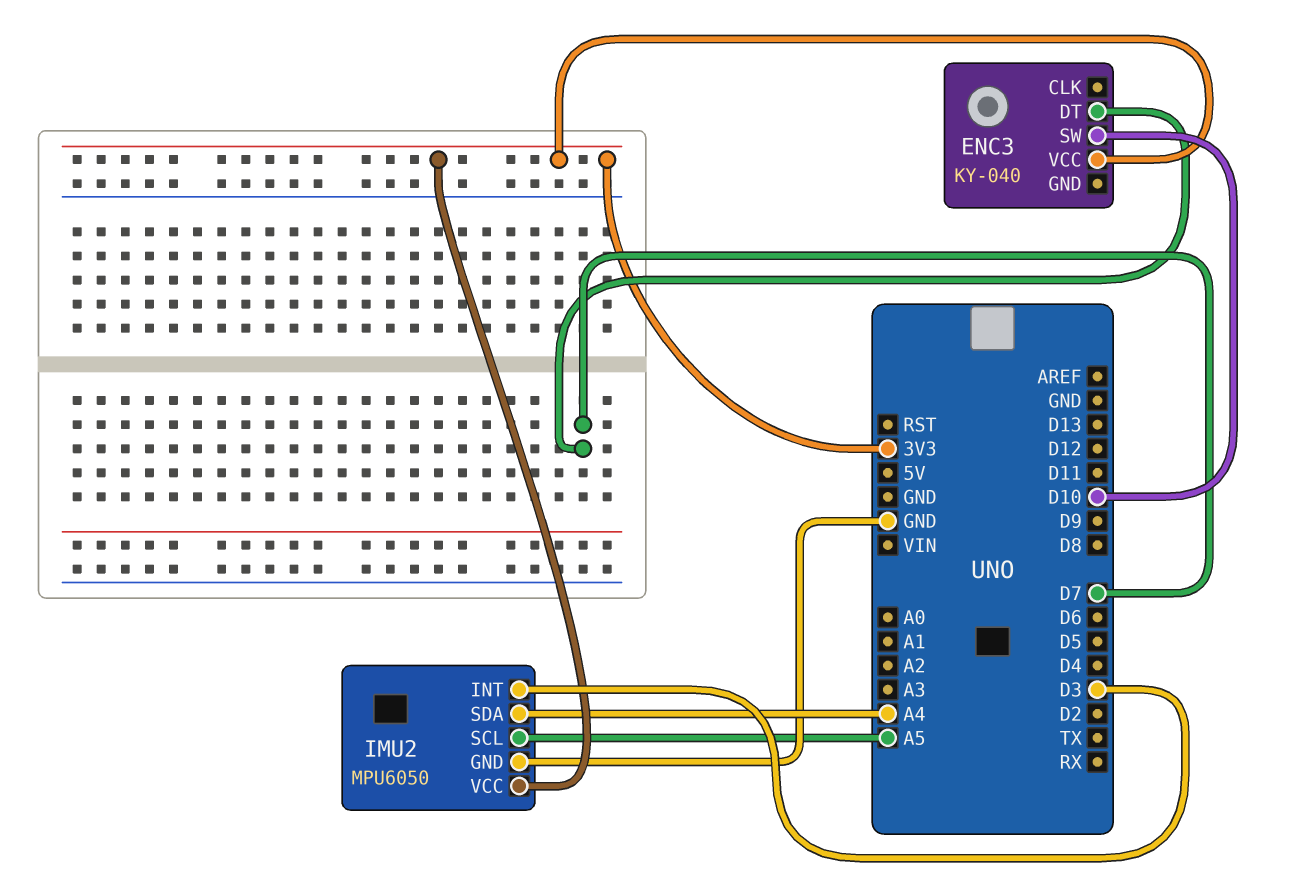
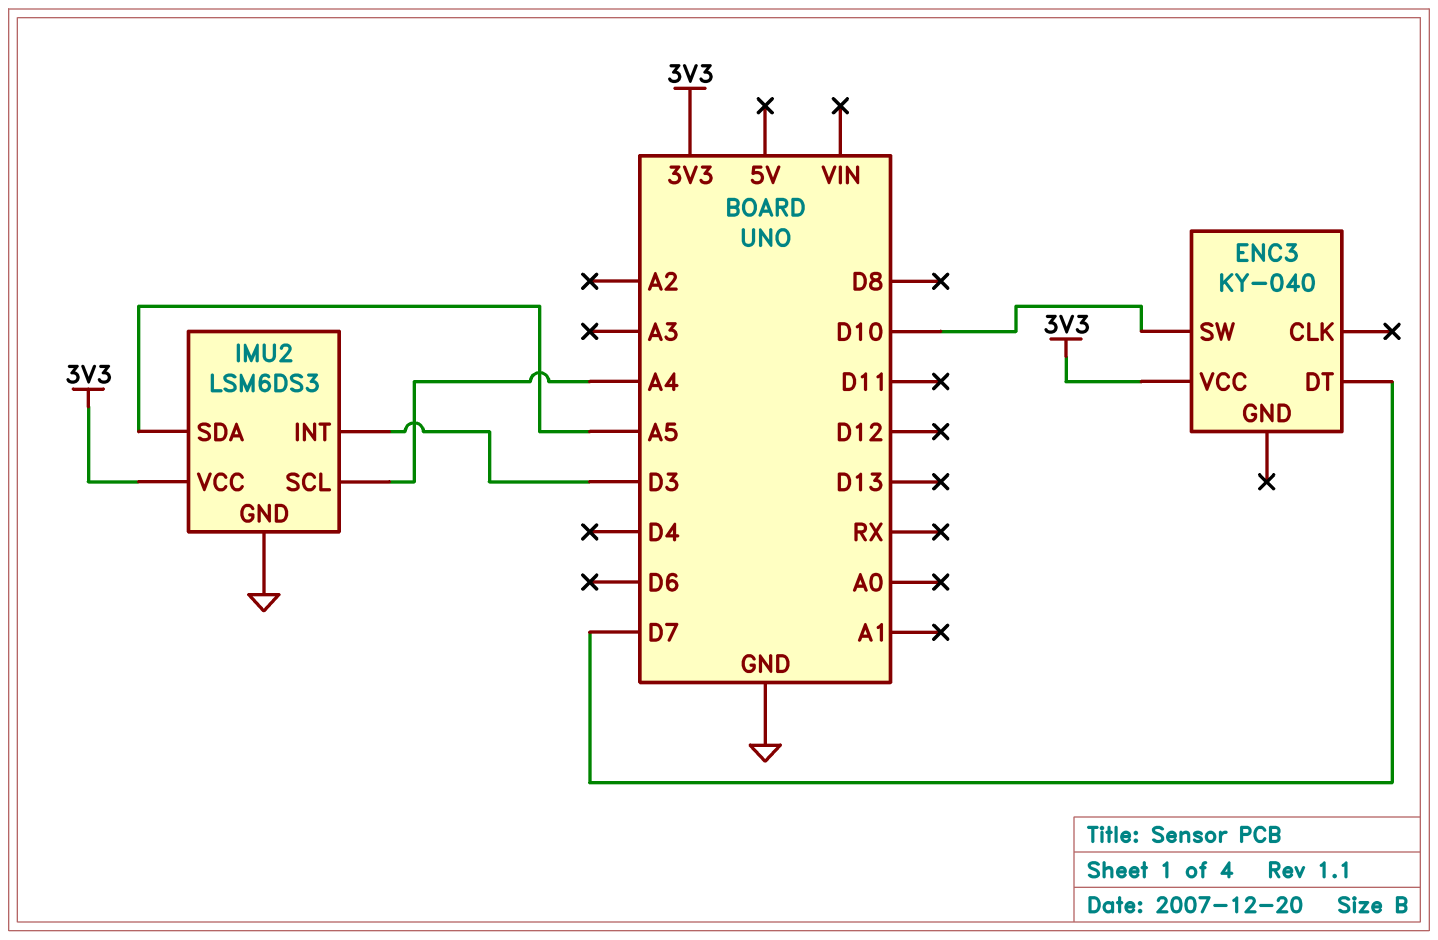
IMU2: MPU6050 -> LSM6DS3
IMU2 pin SCL: A5 -> A4
IMU2 pin SDA: A4 -> A5

